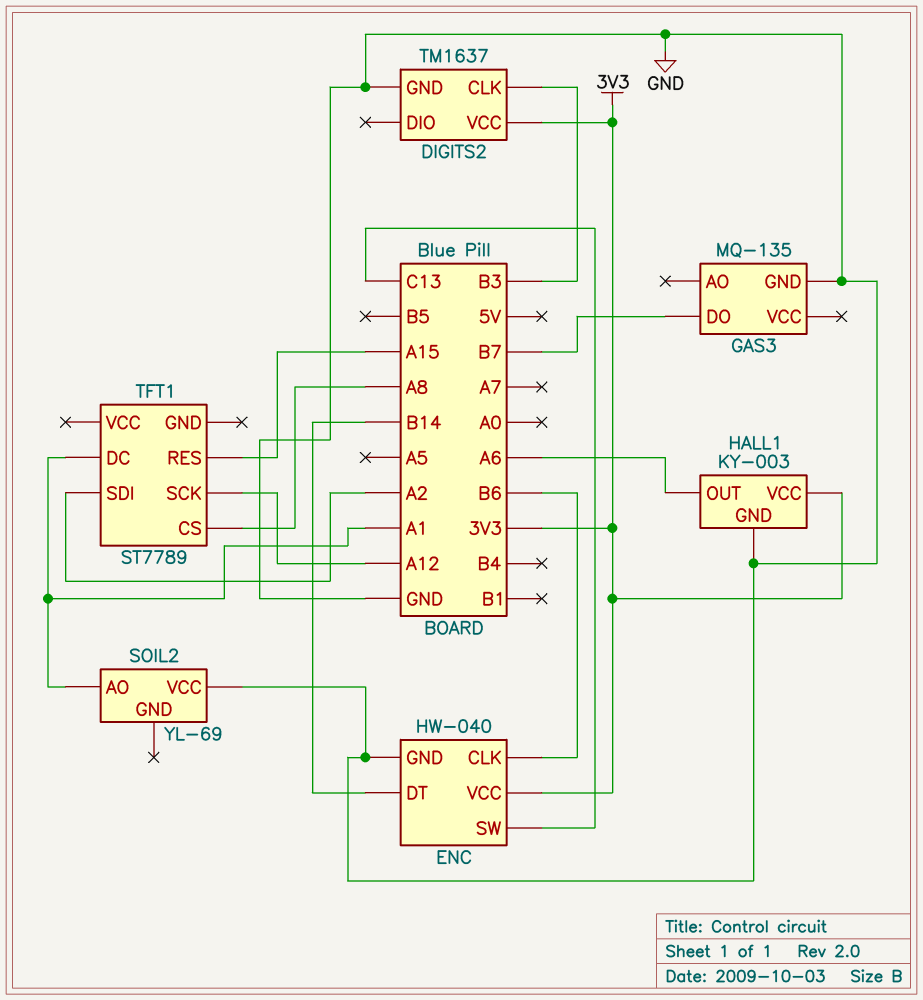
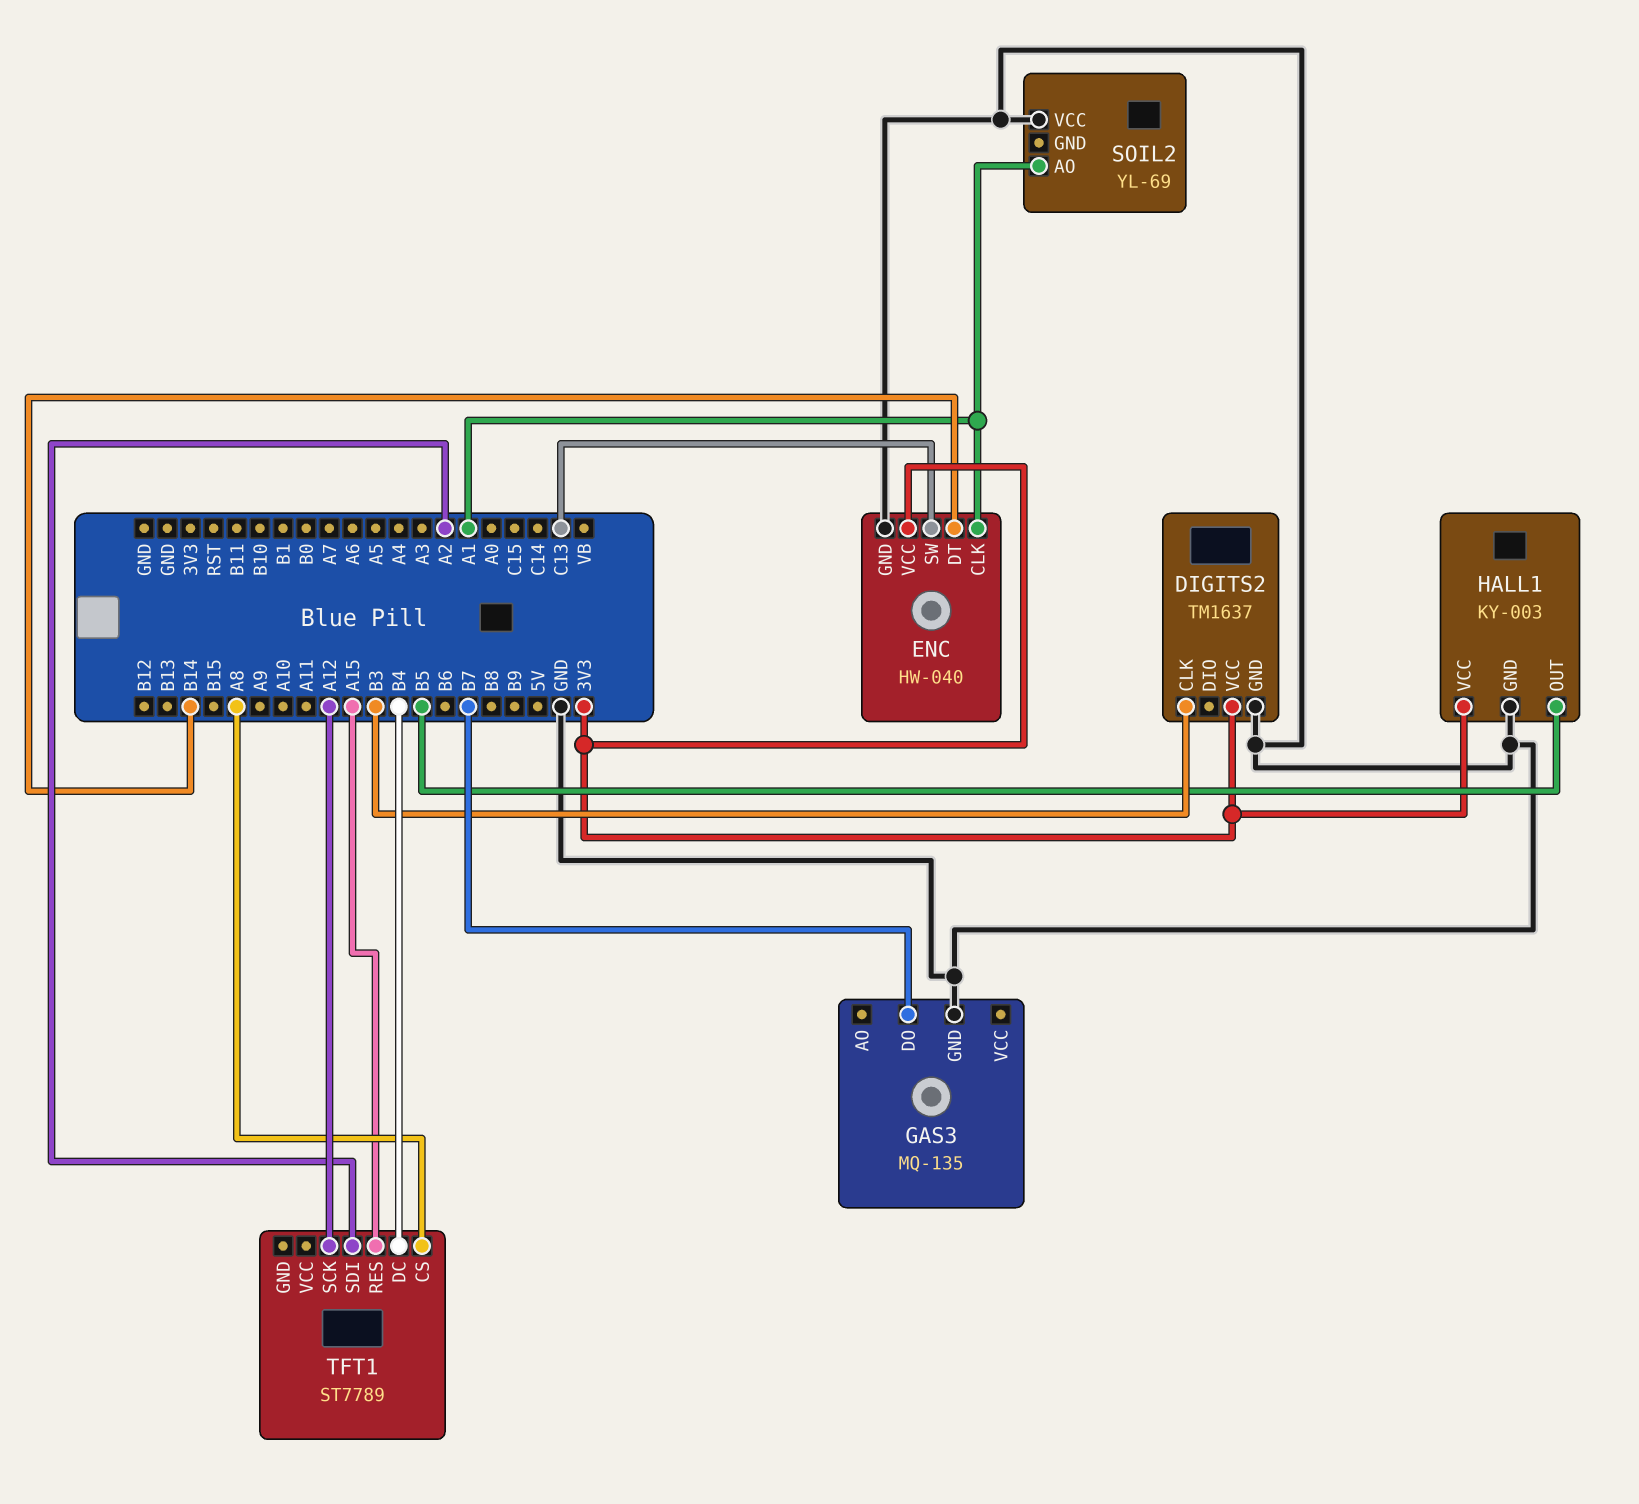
ENC pin CLK: B6 -> A1
HALL1 pin OUT: A6 -> B5
TFT1 pin DC: A1 -> B4

